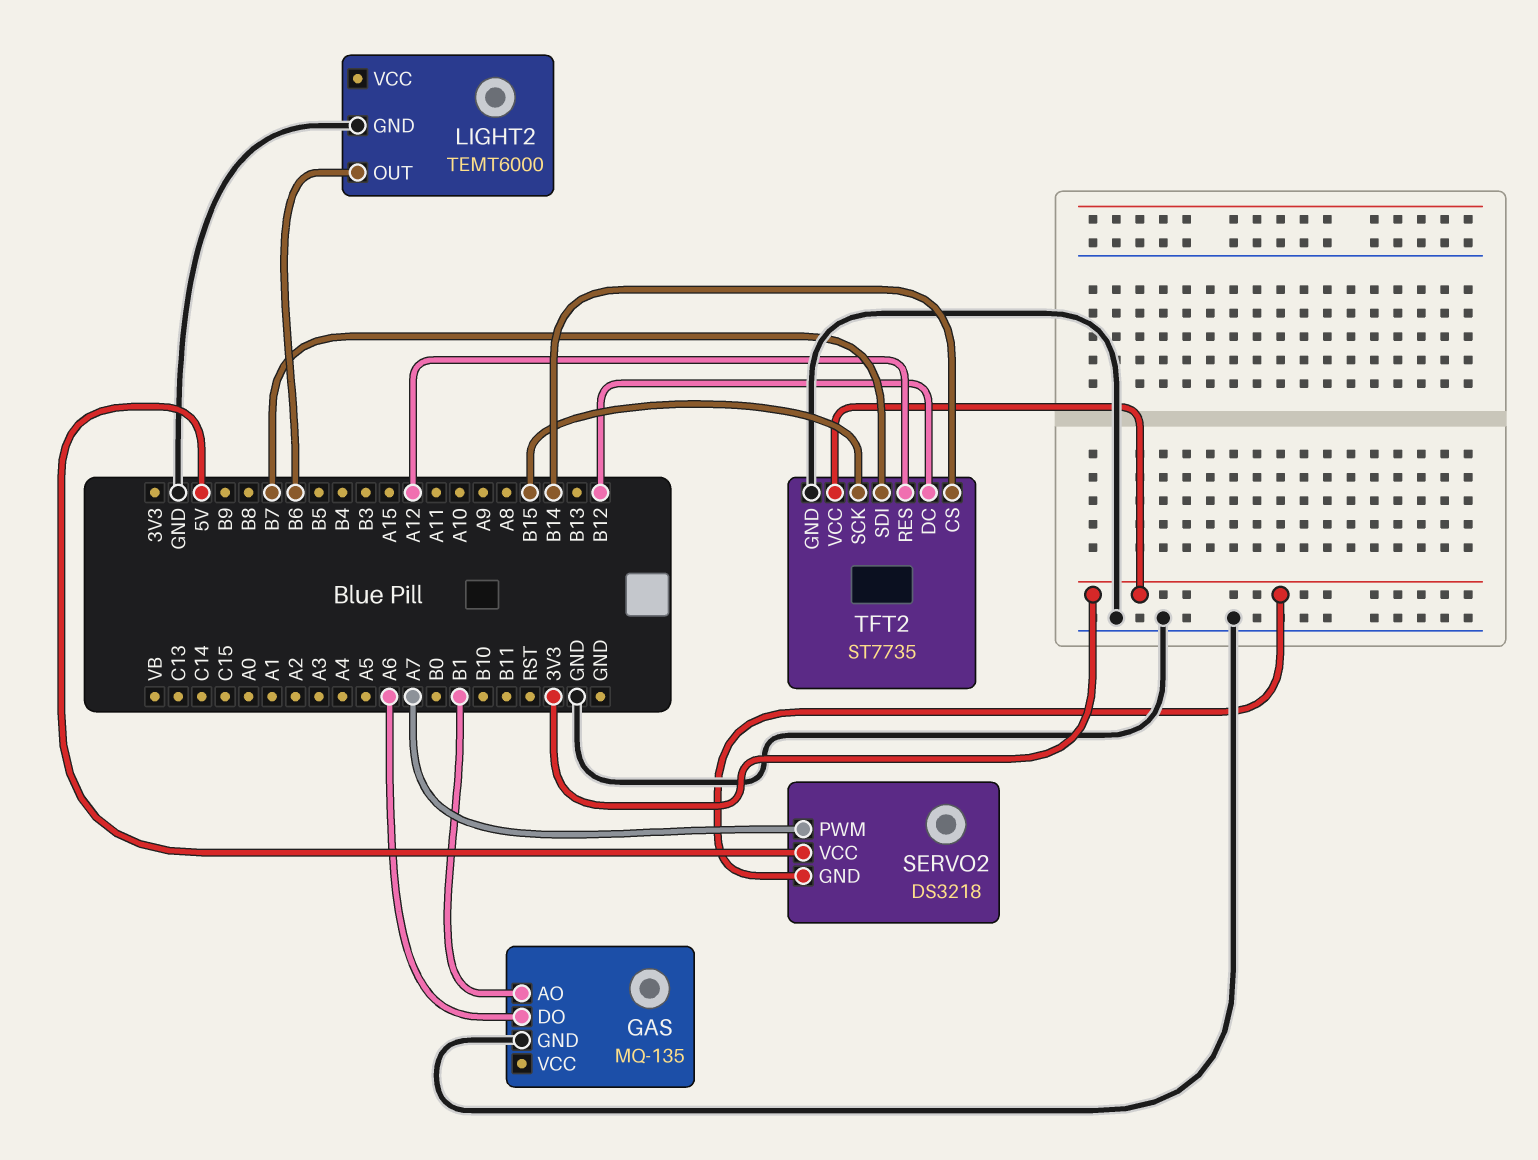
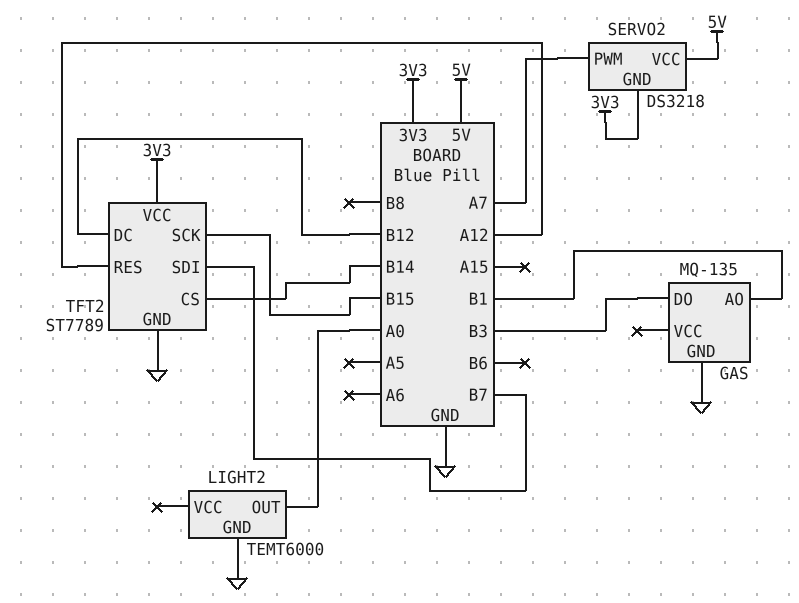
GAS pin DO: A6 -> B3
LIGHT2 pin OUT: B6 -> A0
TFT2: ST7735 -> ST7789

